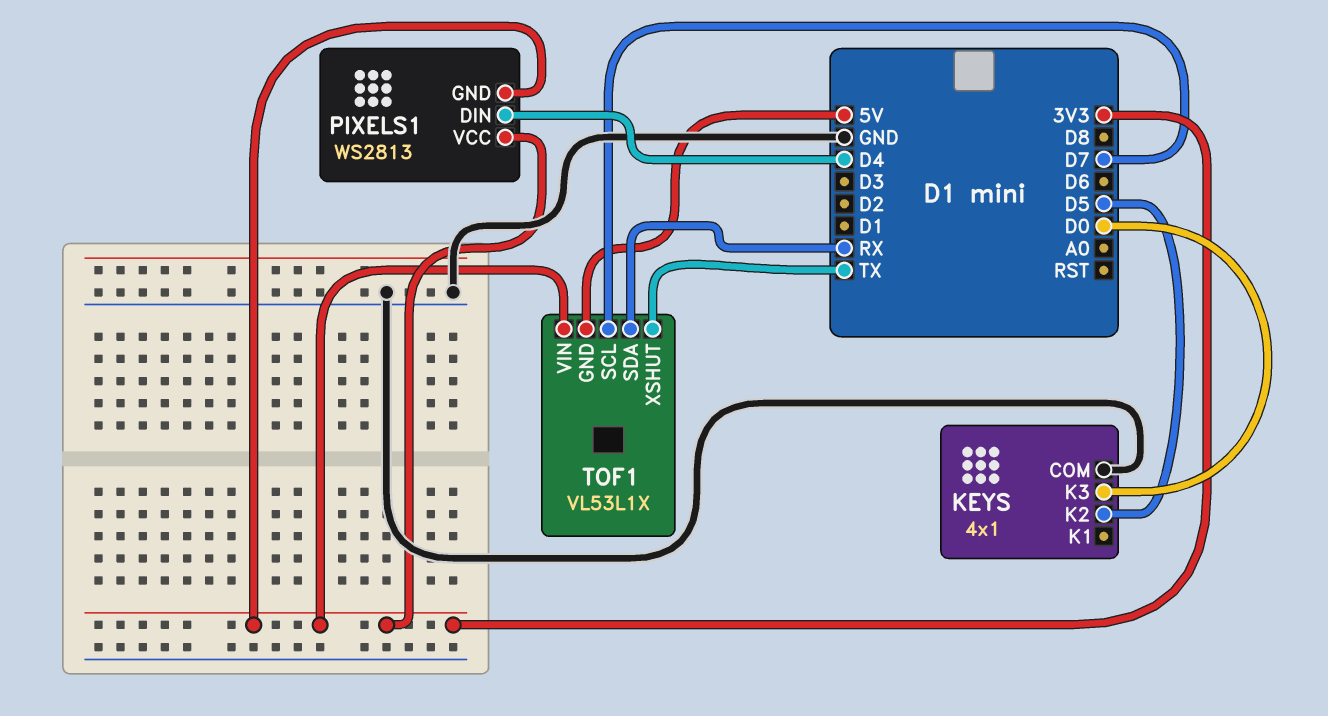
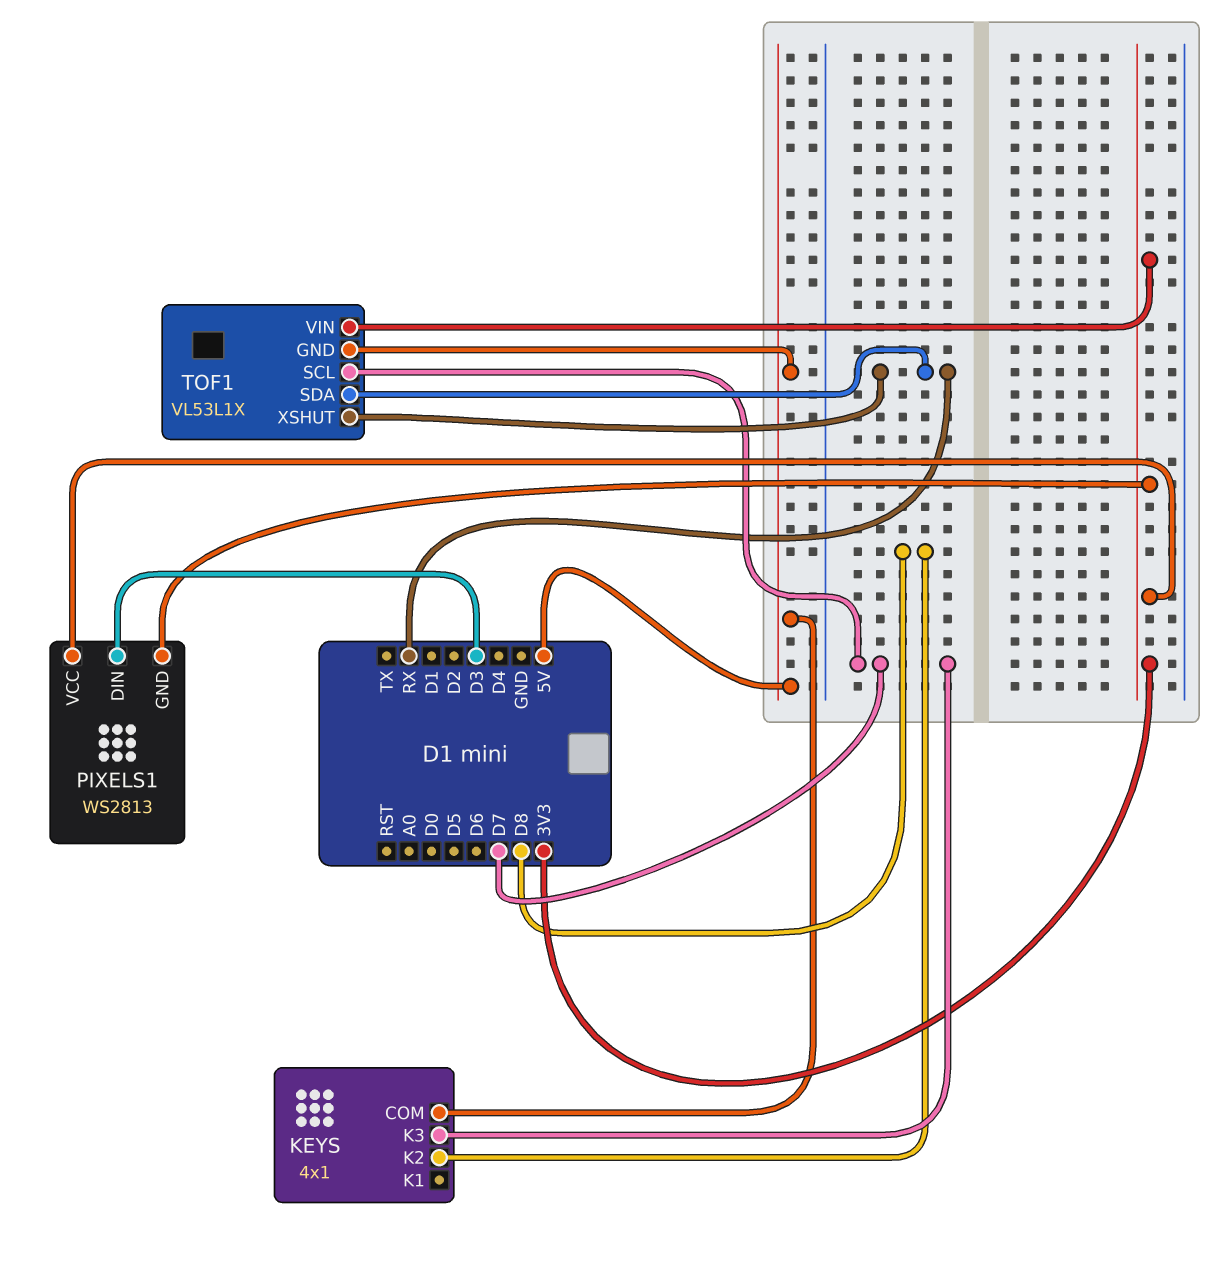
KEYS pin COM: GND -> 5V
KEYS pin K2: D5 -> D8
KEYS pin K3: D0 -> D7
PIXELS1 pin DIN: D4 -> D3
TOF1 pin XSHUT: TX -> RX

